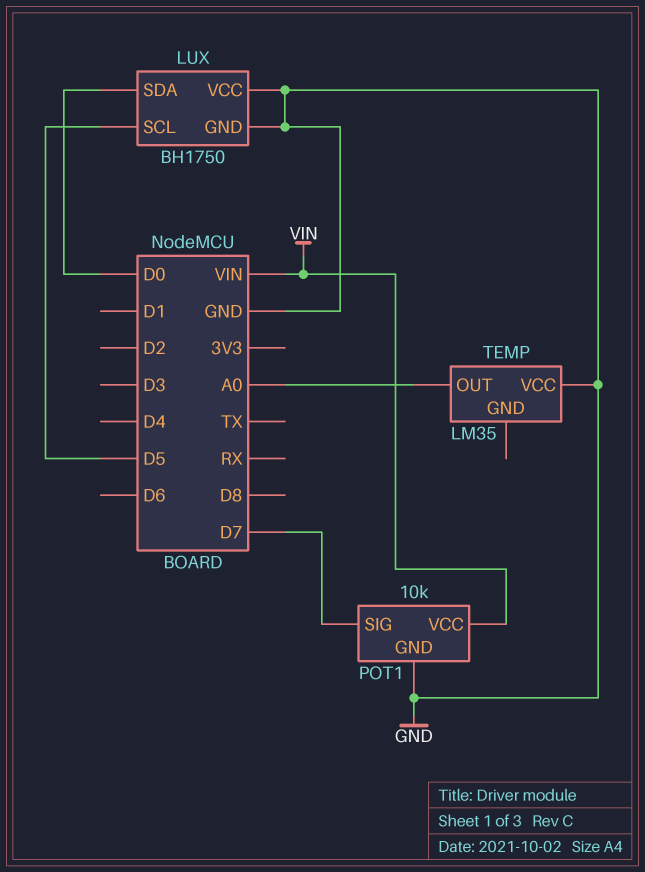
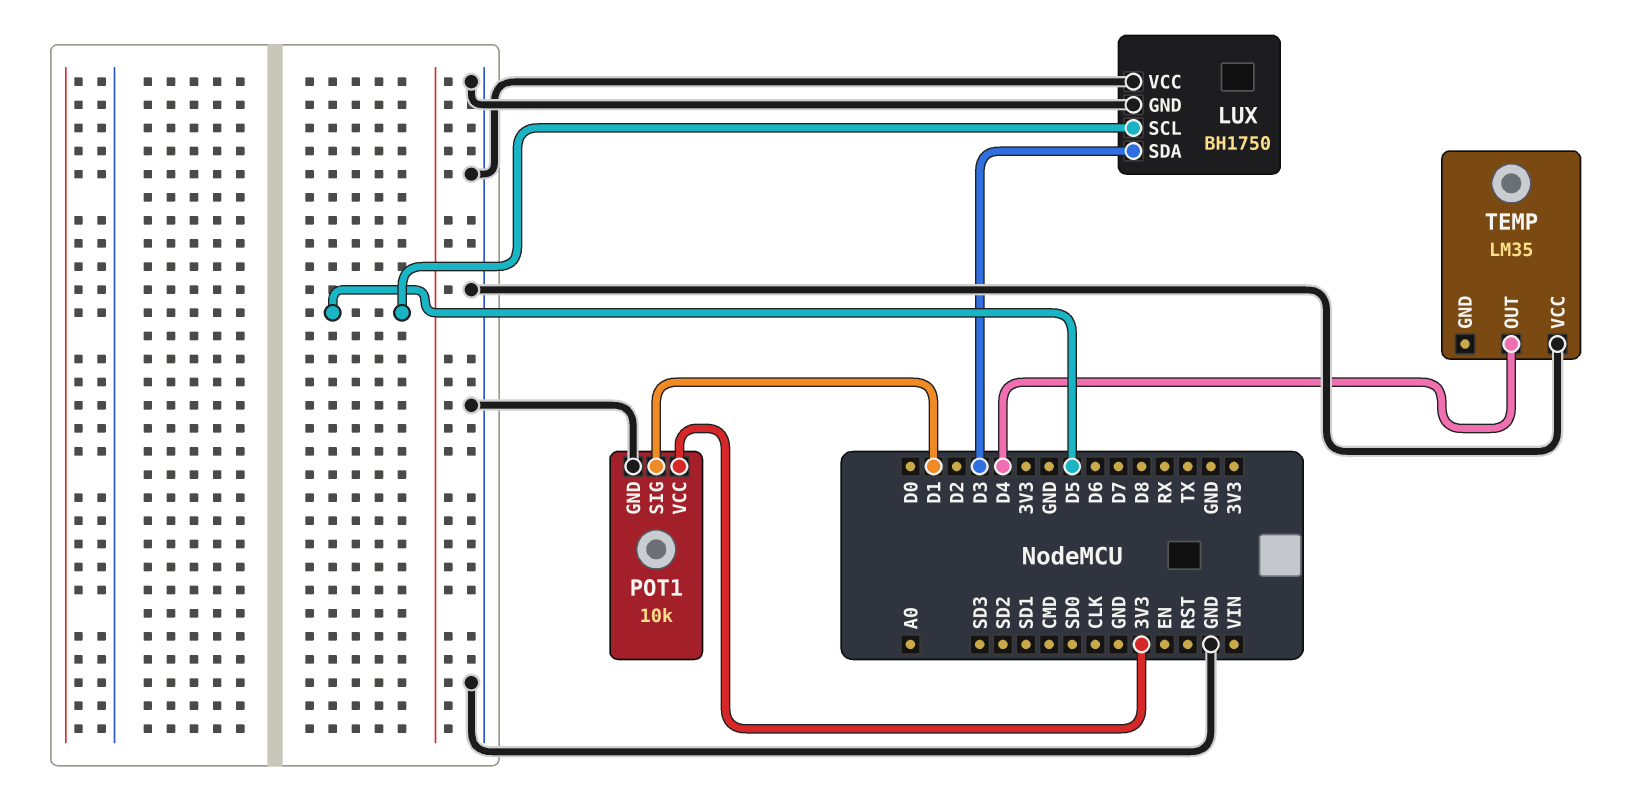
LUX pin SDA: D0 -> D3
POT1 pin SIG: D7 -> D1
POT1 pin VCC: VIN -> 3V3
TEMP pin OUT: A0 -> D4

